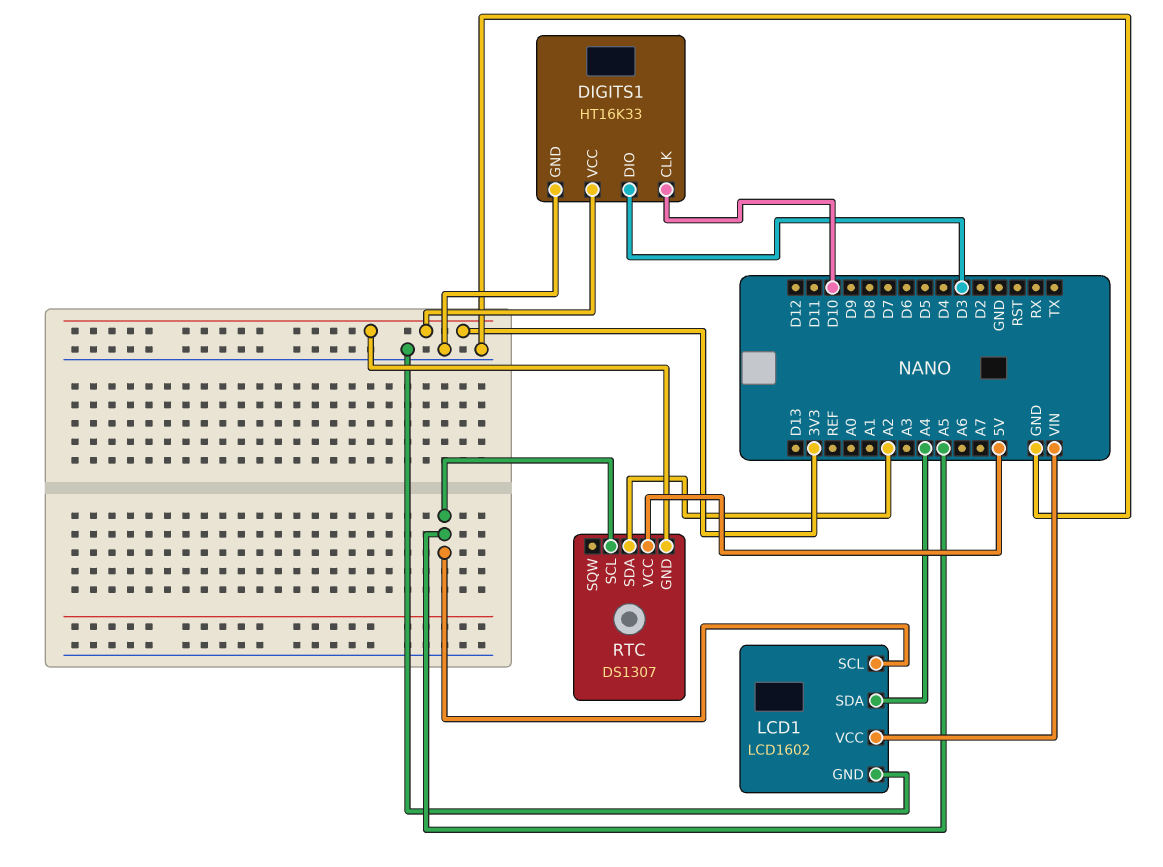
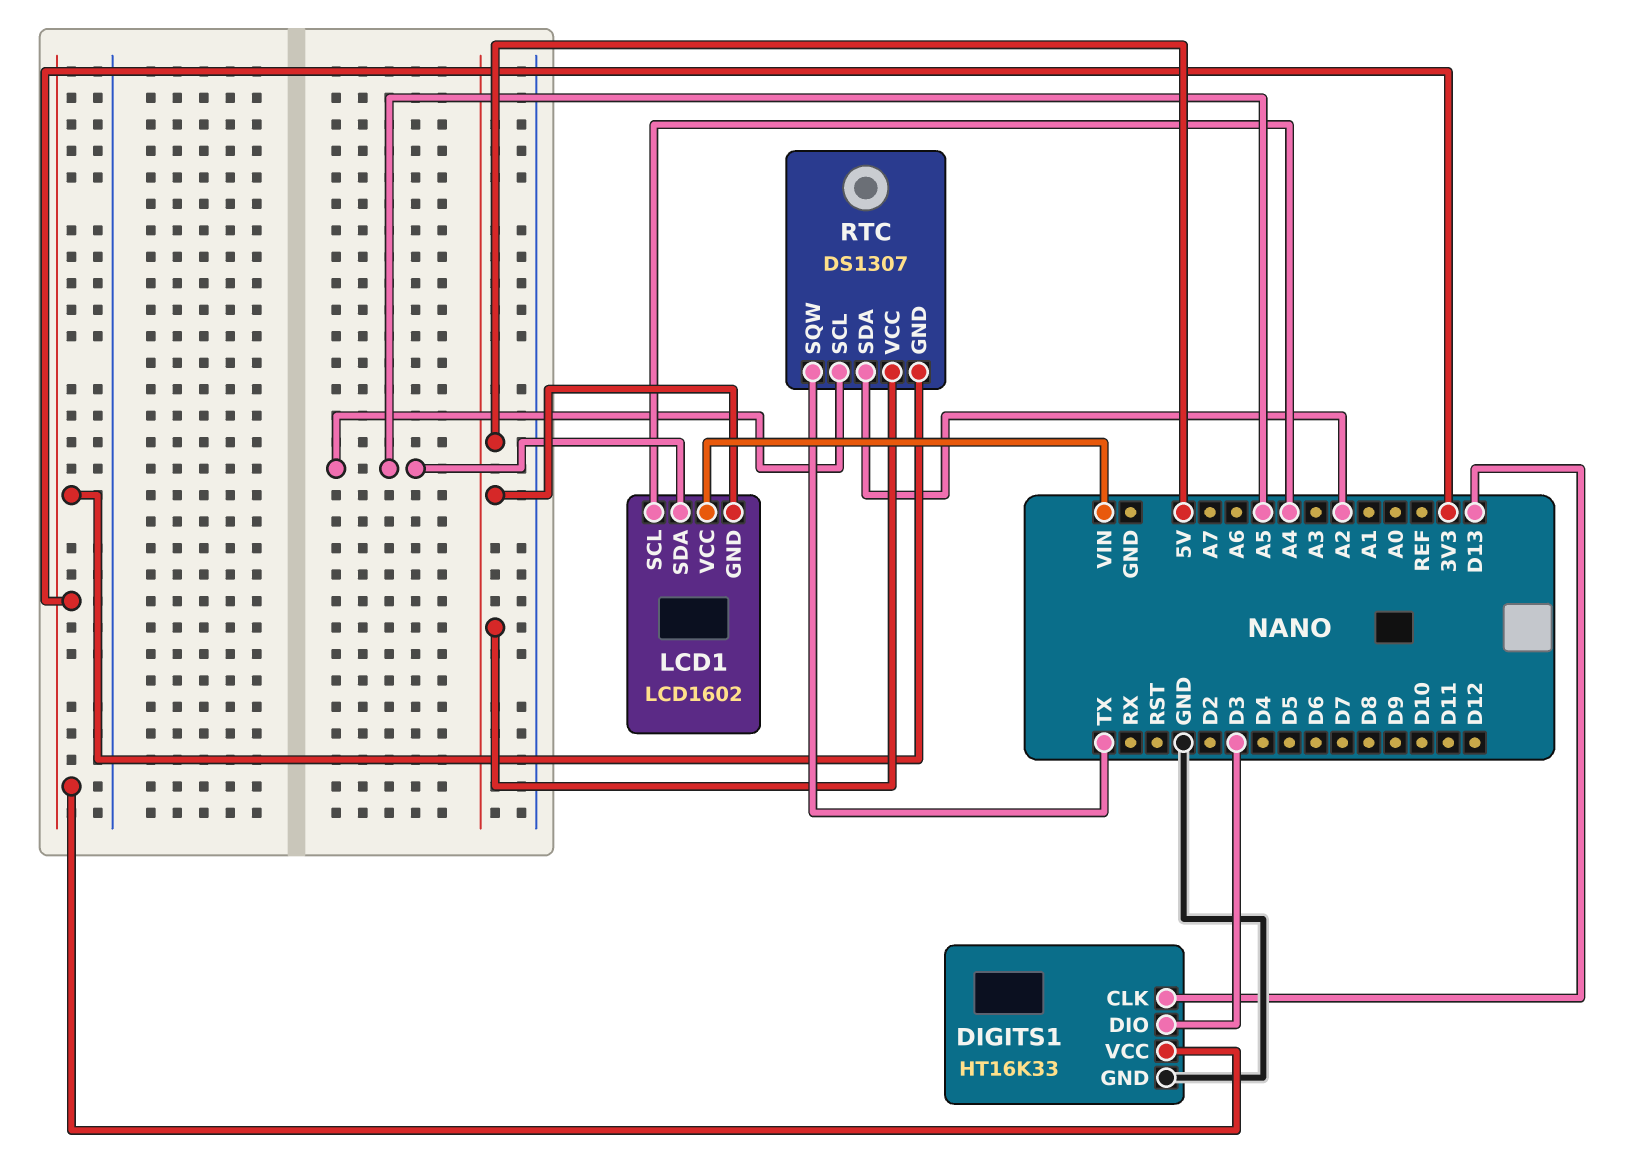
DIGITS1 pin CLK: D10 -> D13
LCD1 pin GND: GND -> 5V
LCD1 pin SCL: A5 -> A4
LCD1 pin SDA: A4 -> A5
RTC pin SQW: none -> TX

